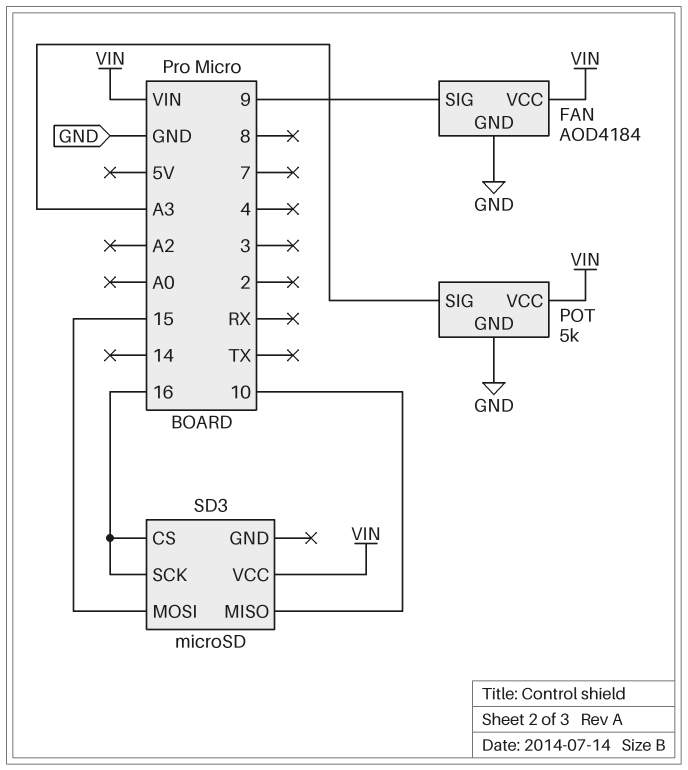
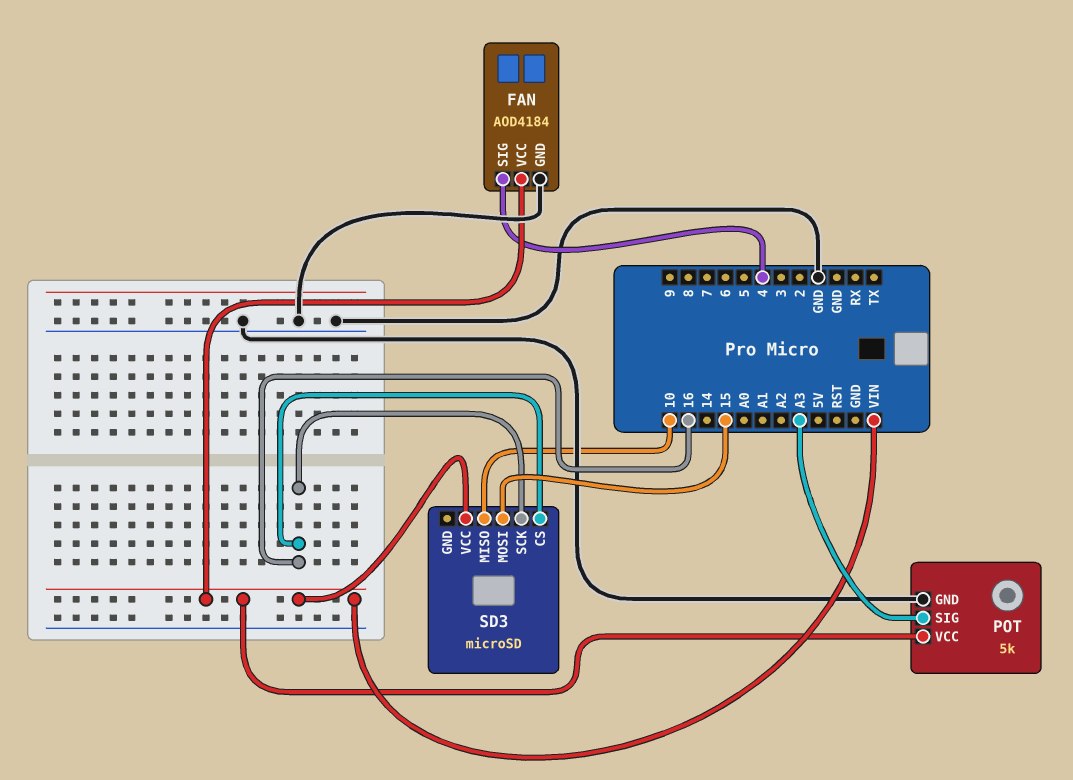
FAN pin SIG: 9 -> 4

